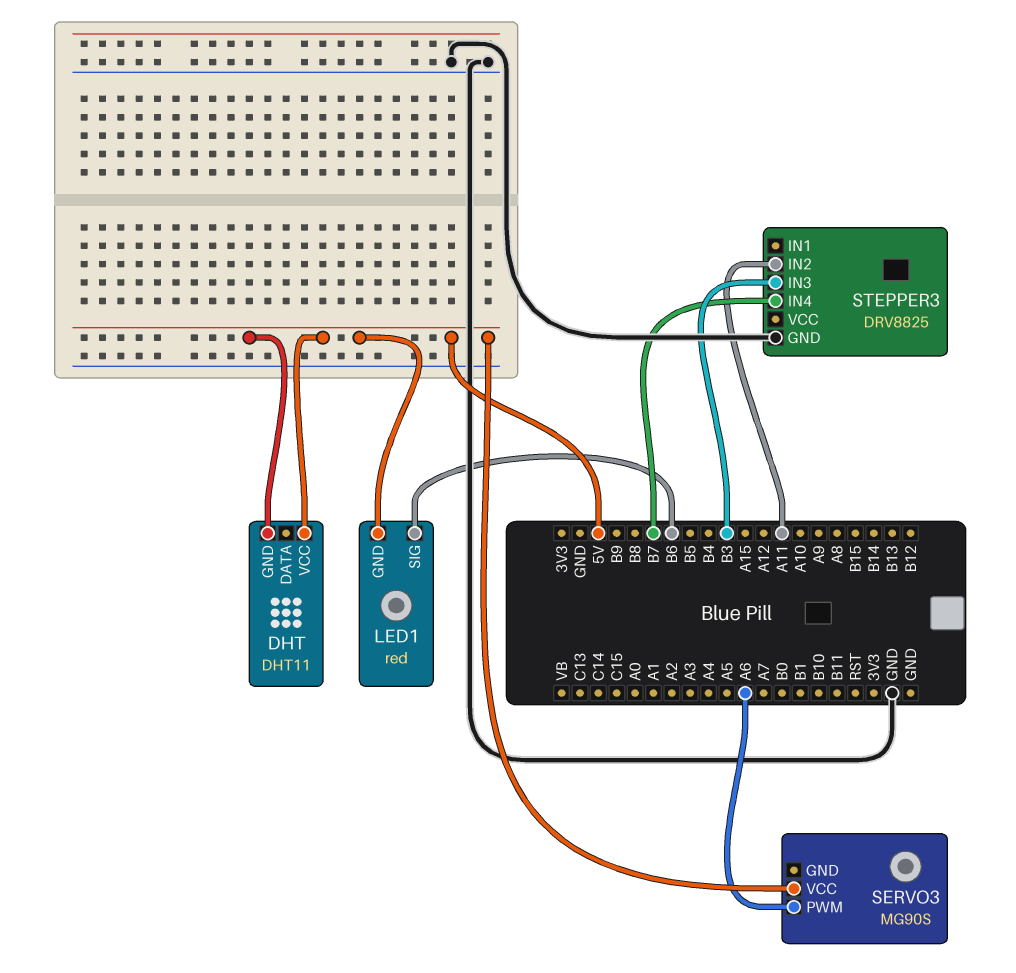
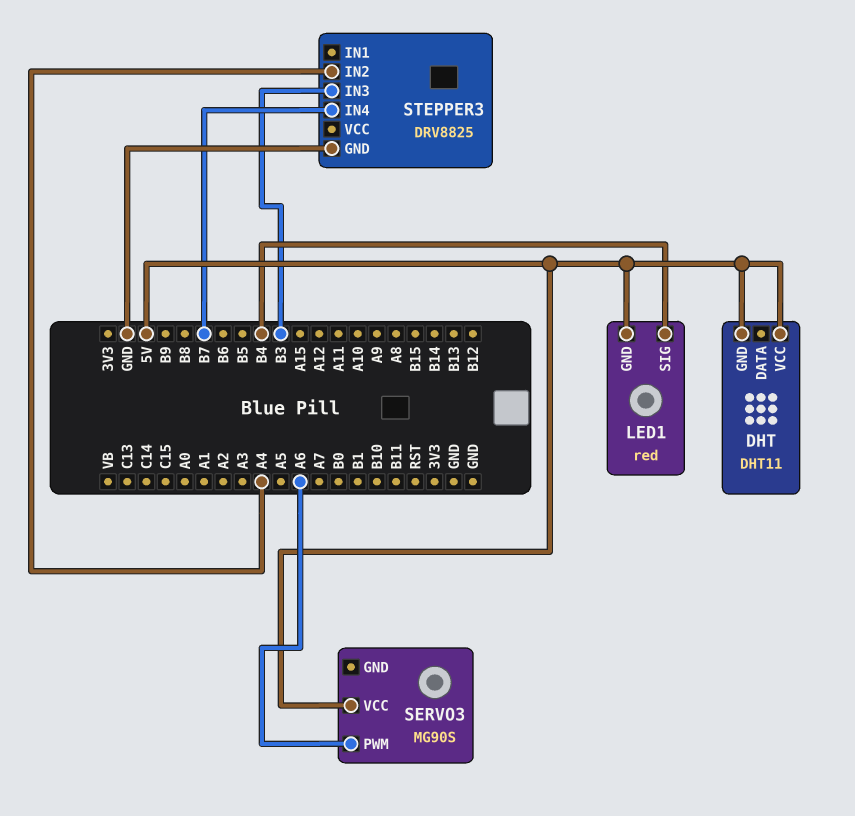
LED1 pin SIG: B6 -> B4
STEPPER3 pin IN2: A11 -> A4

